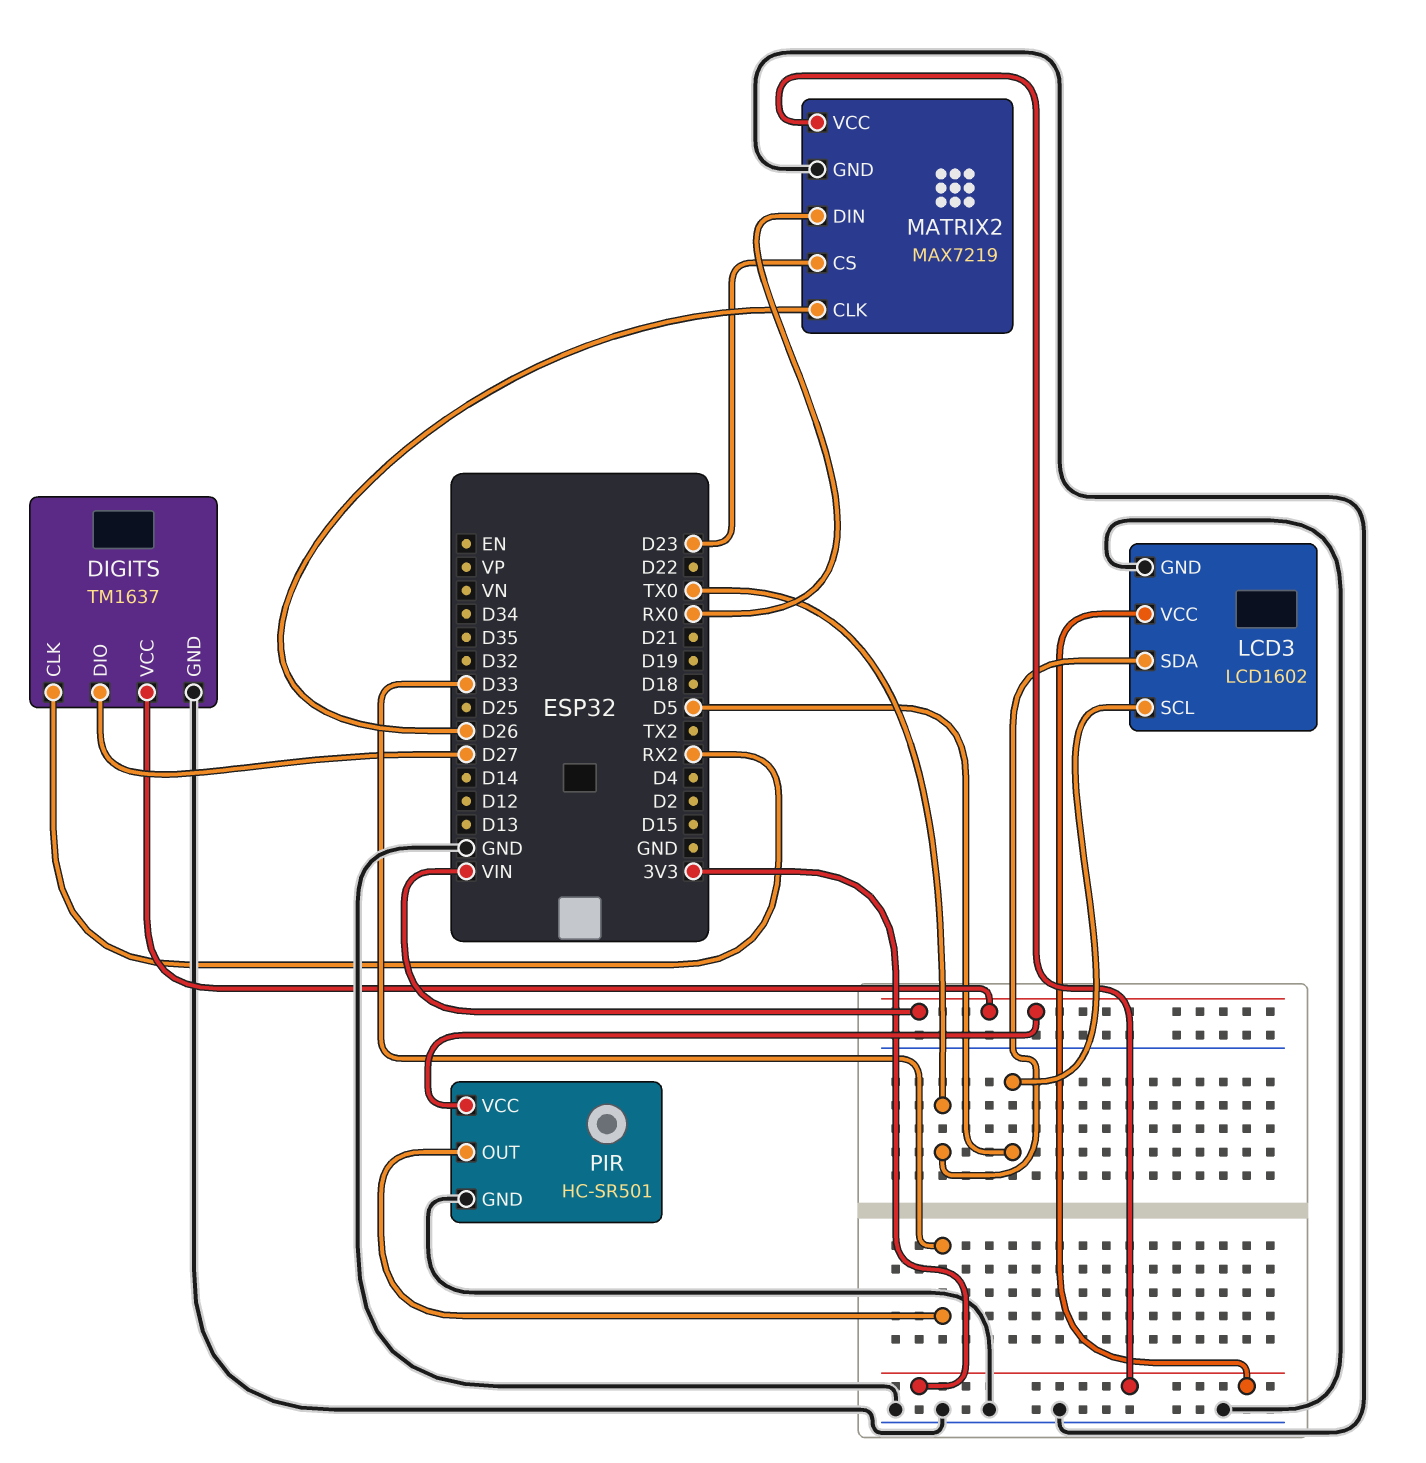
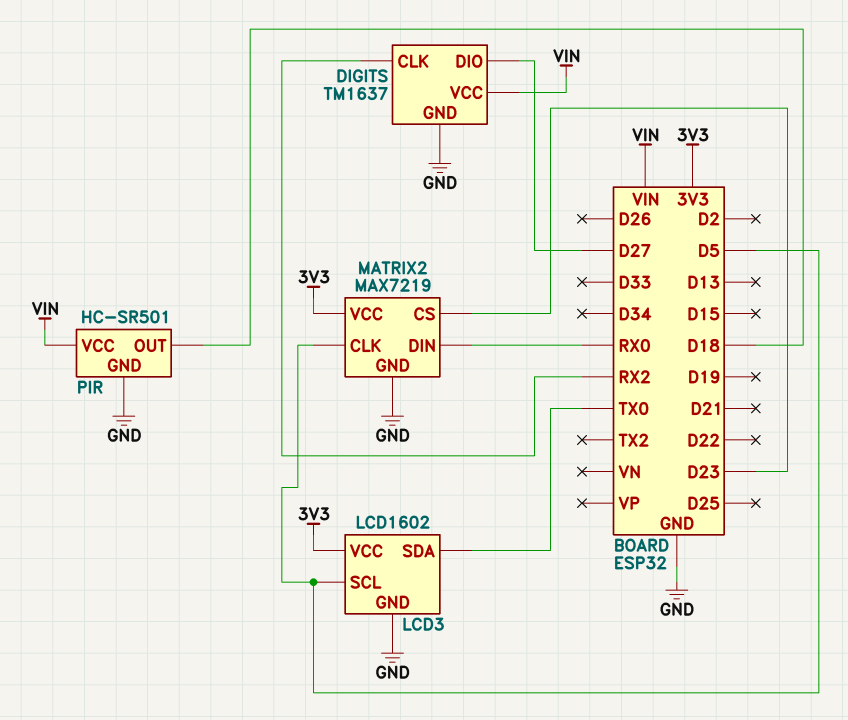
MATRIX2 pin CLK: D26 -> D5
PIR pin OUT: D33 -> D18

